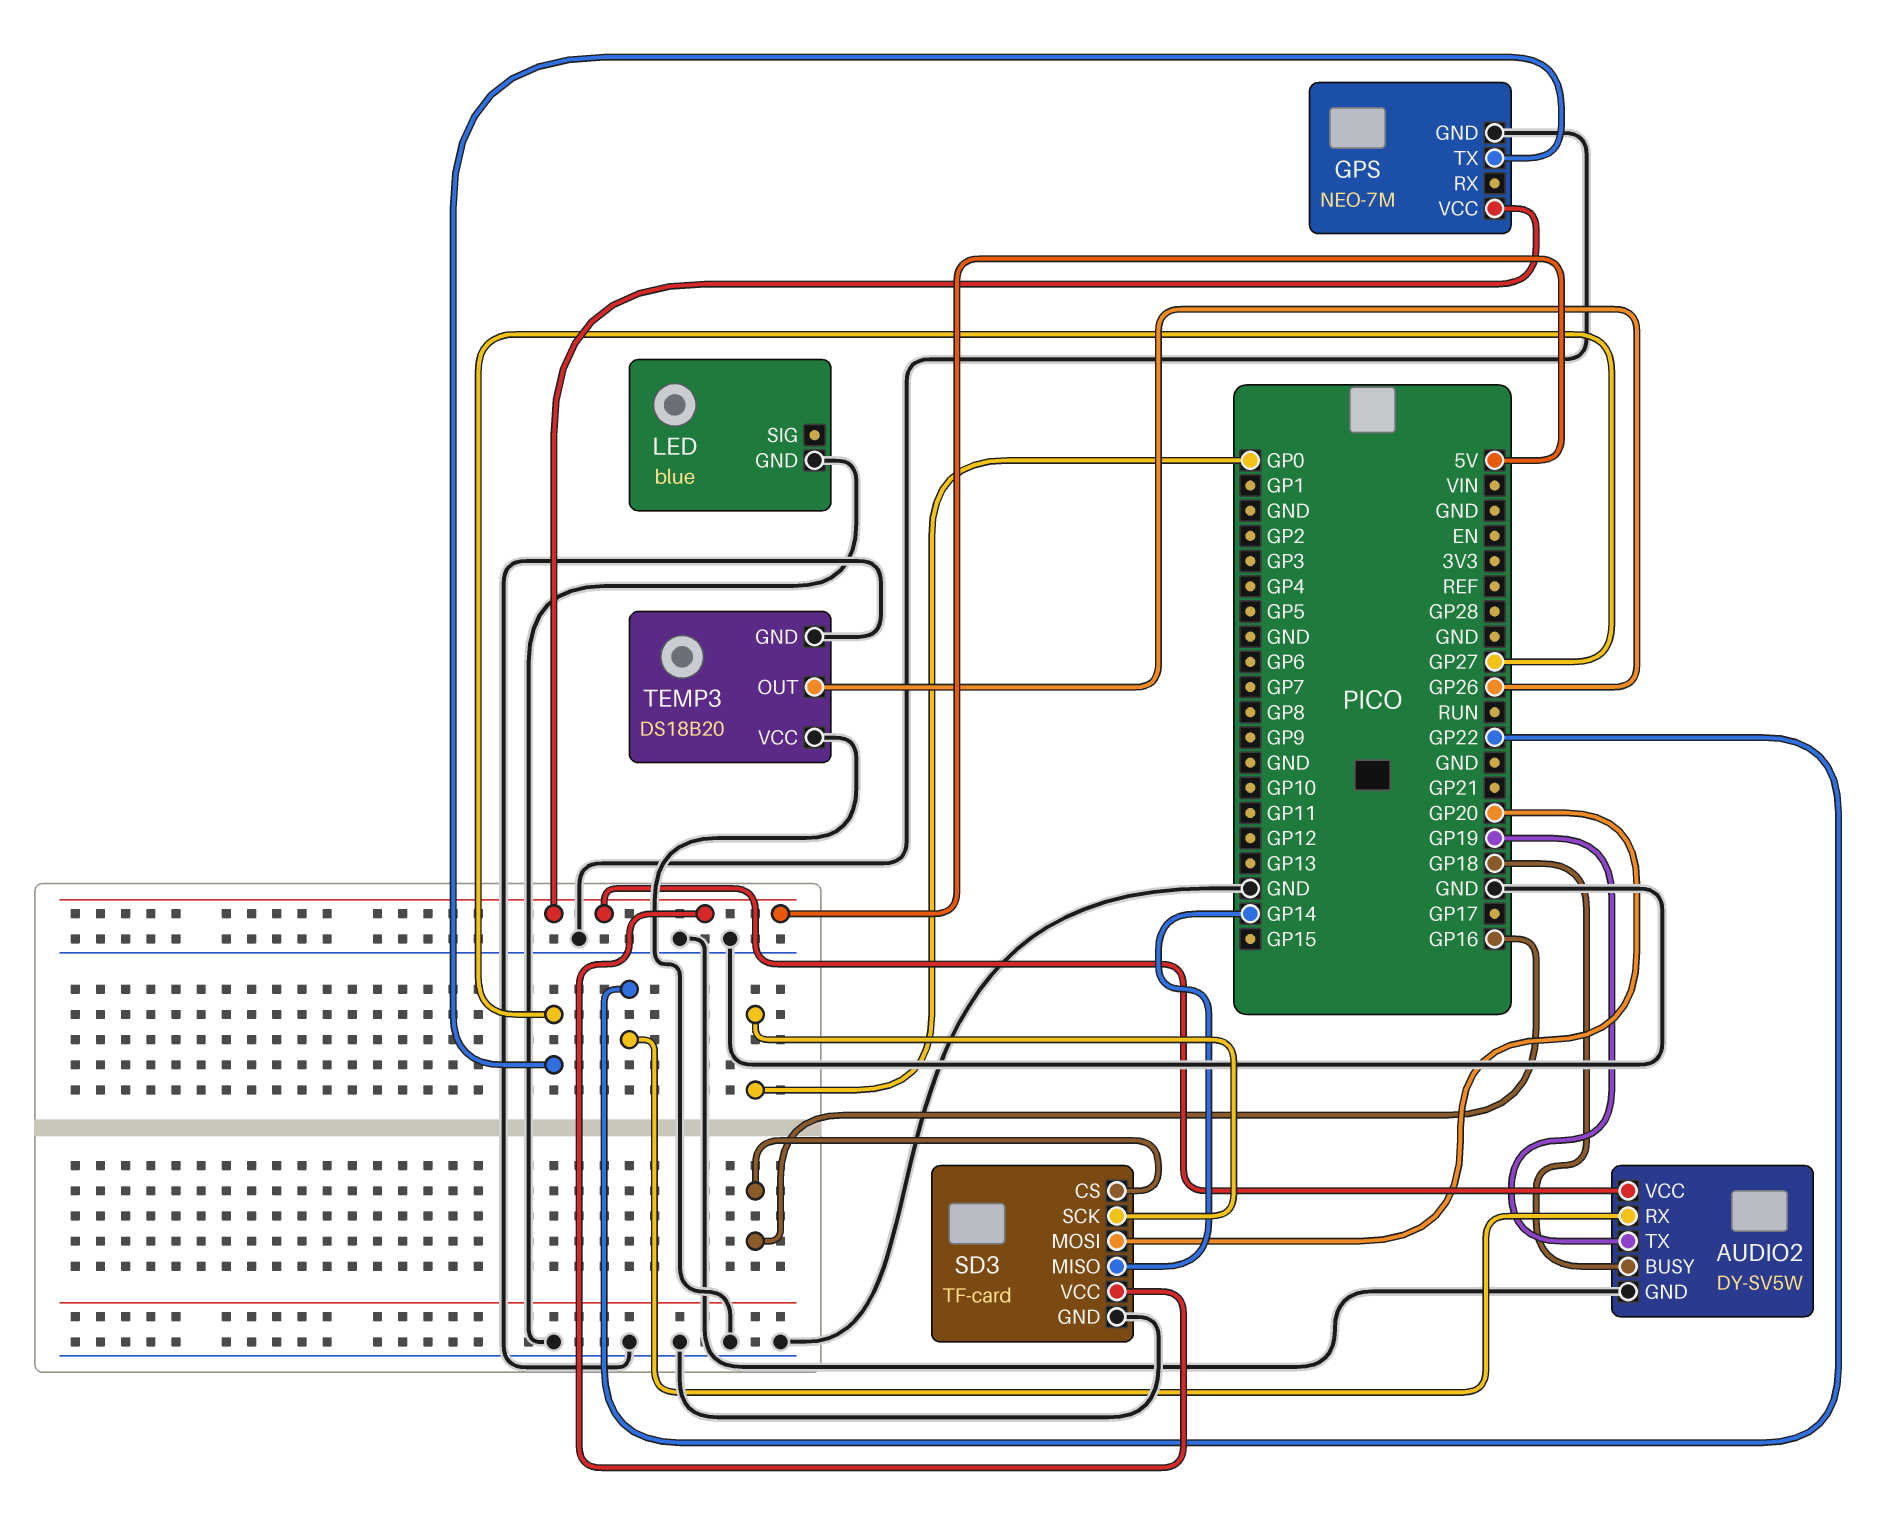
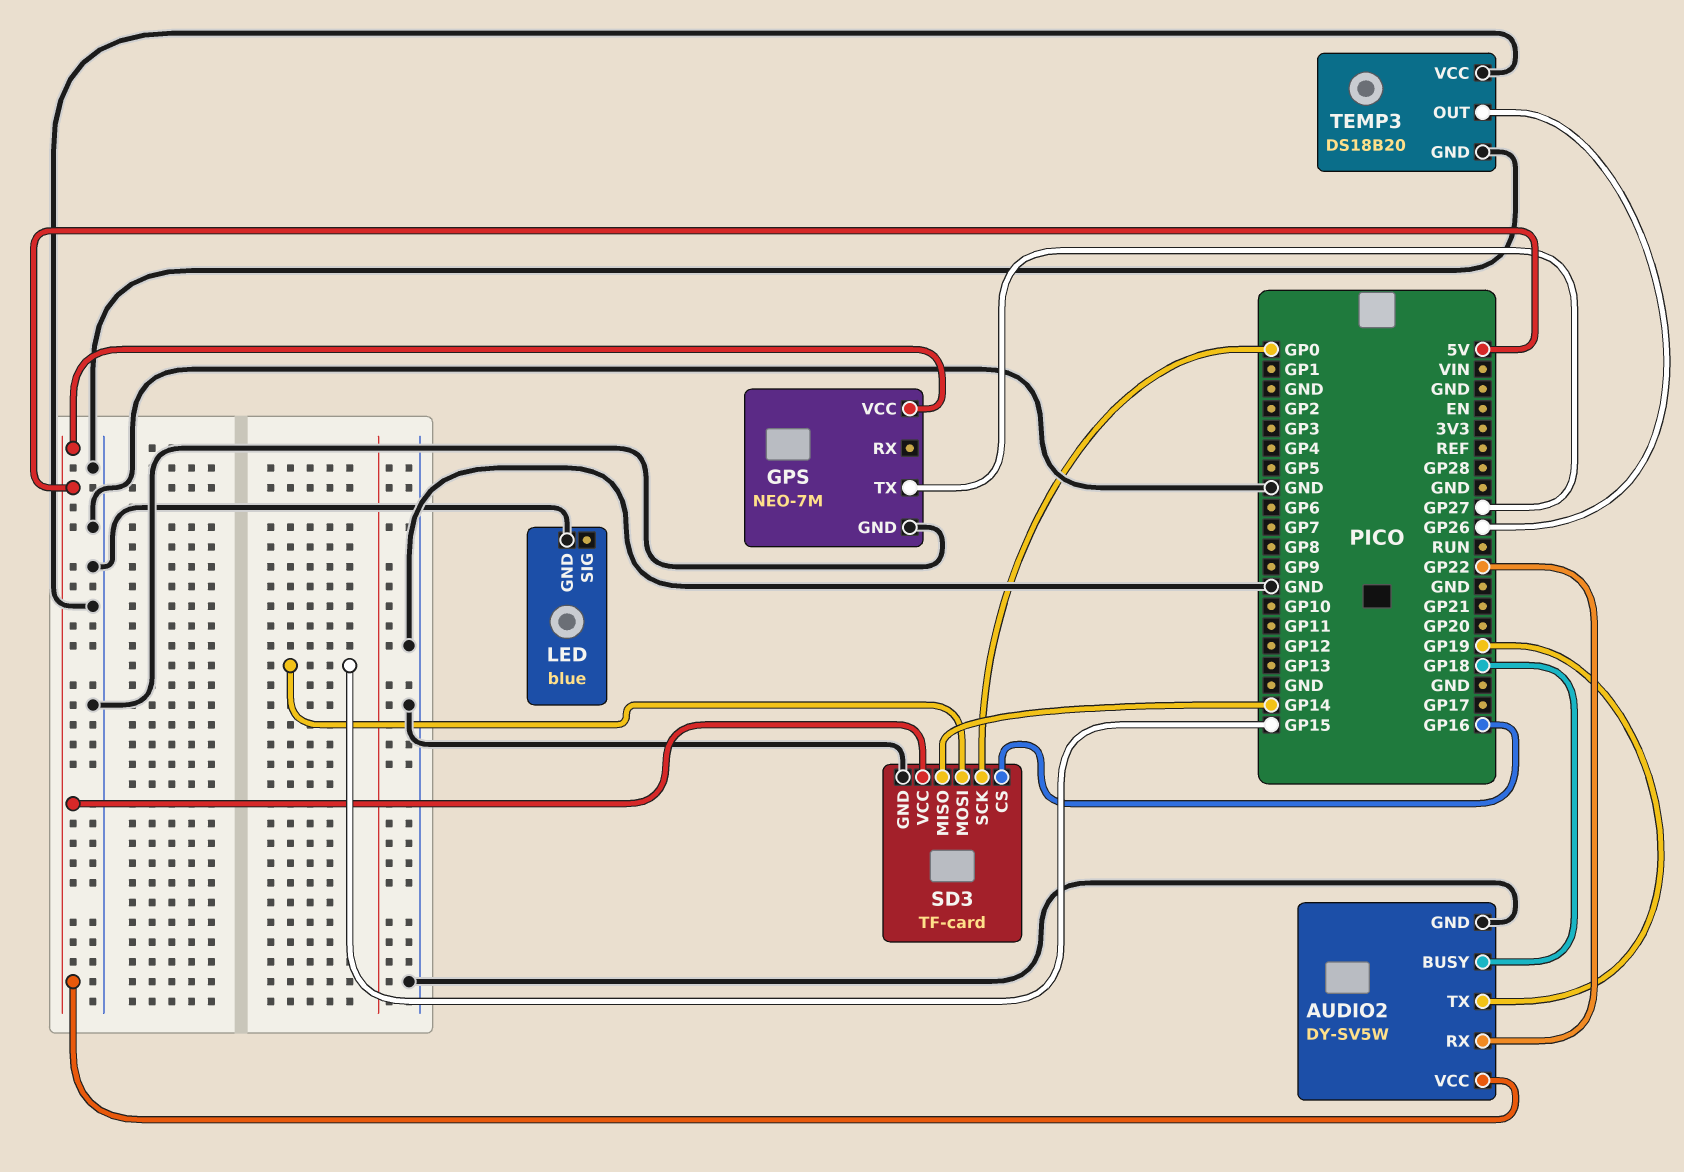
SD3 pin MOSI: GP20 -> GP15

